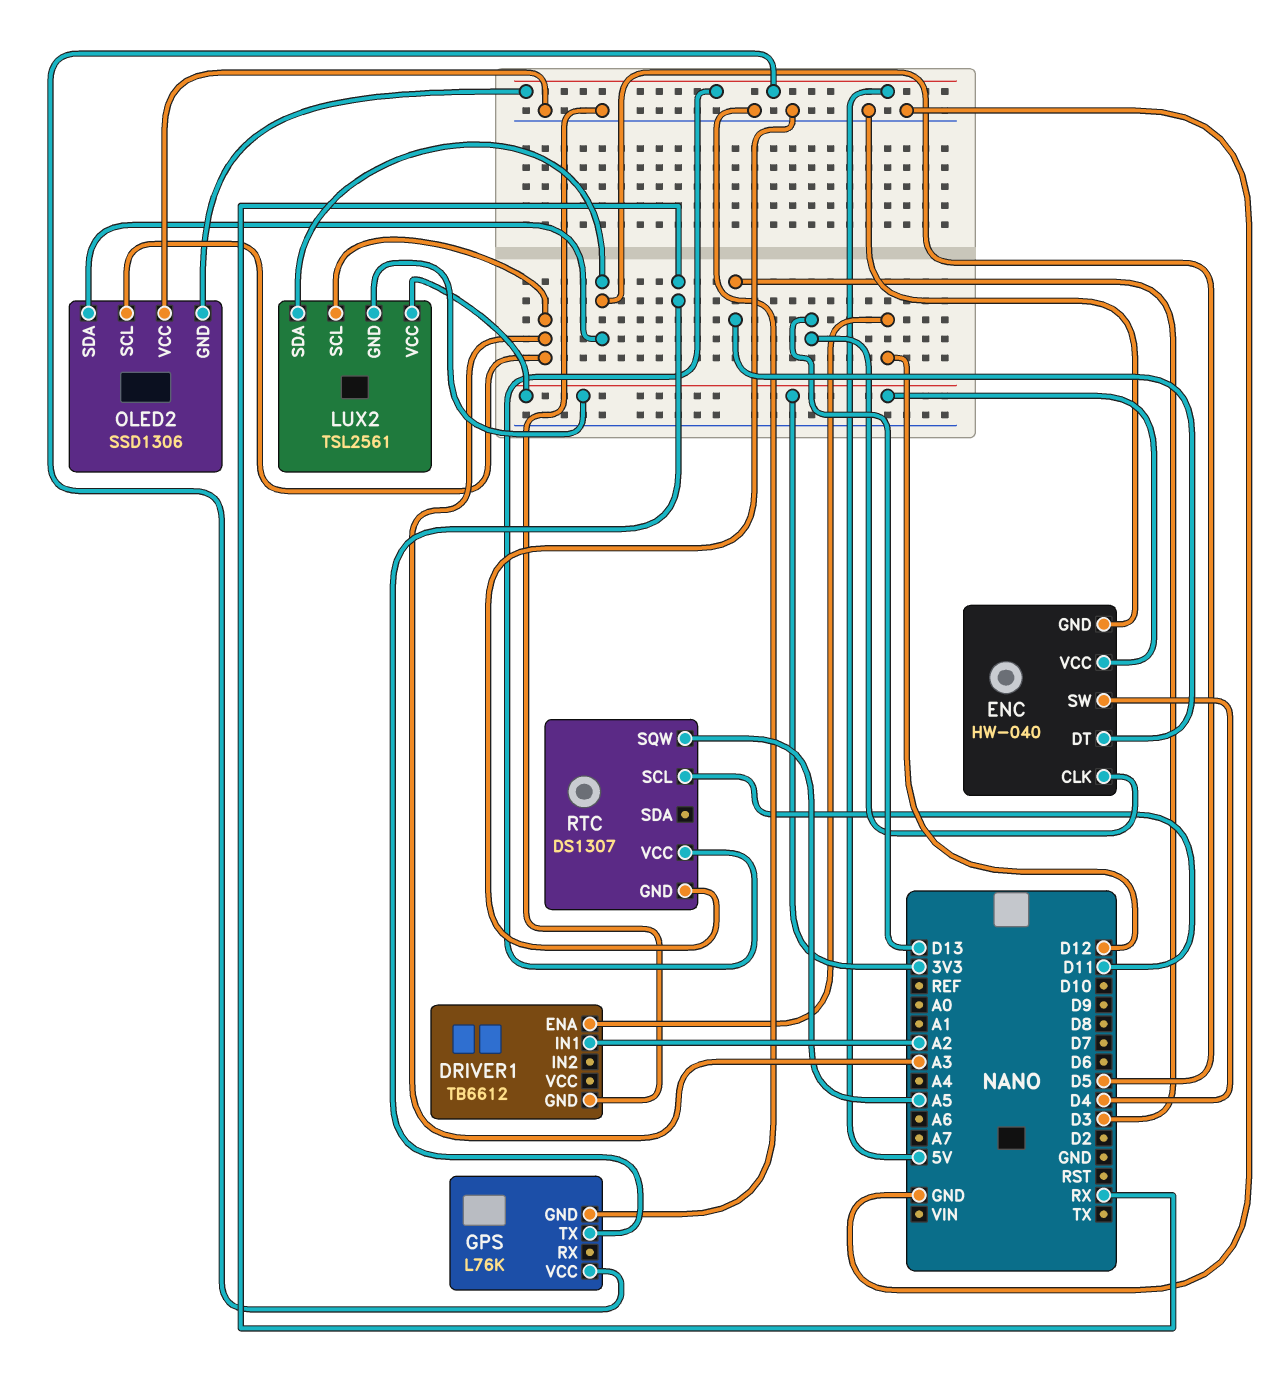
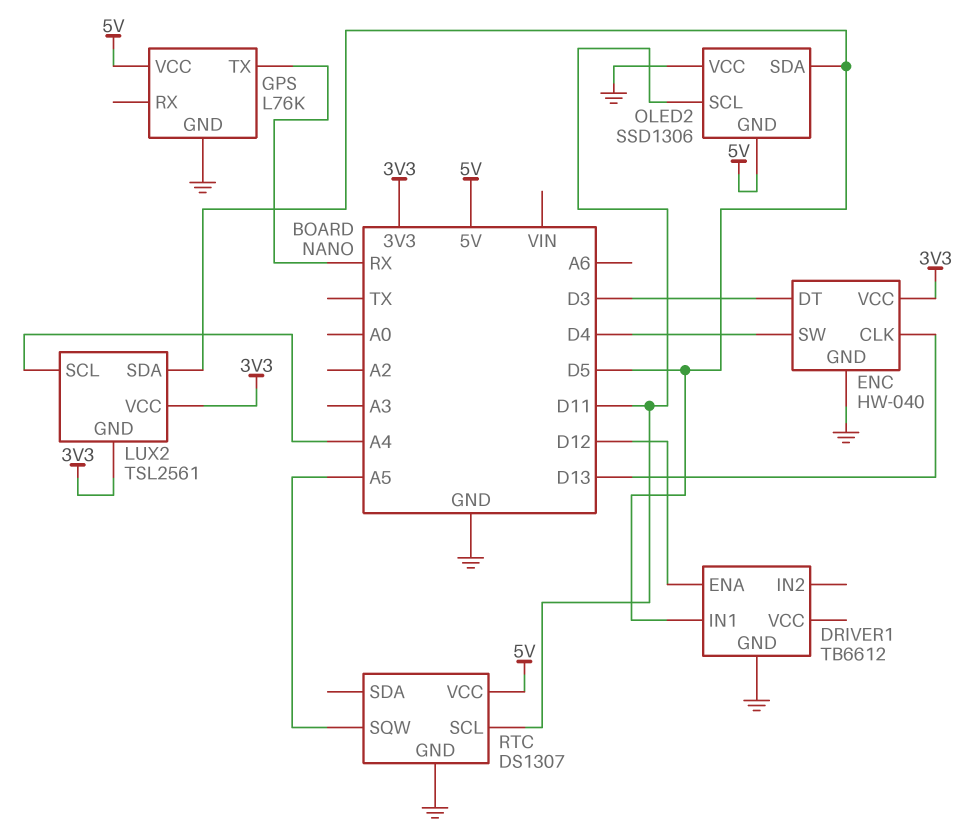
DRIVER1 pin IN1: A2 -> D5
LUX2 pin SCL: A3 -> A4
OLED2 pin SCL: A3 -> D11

